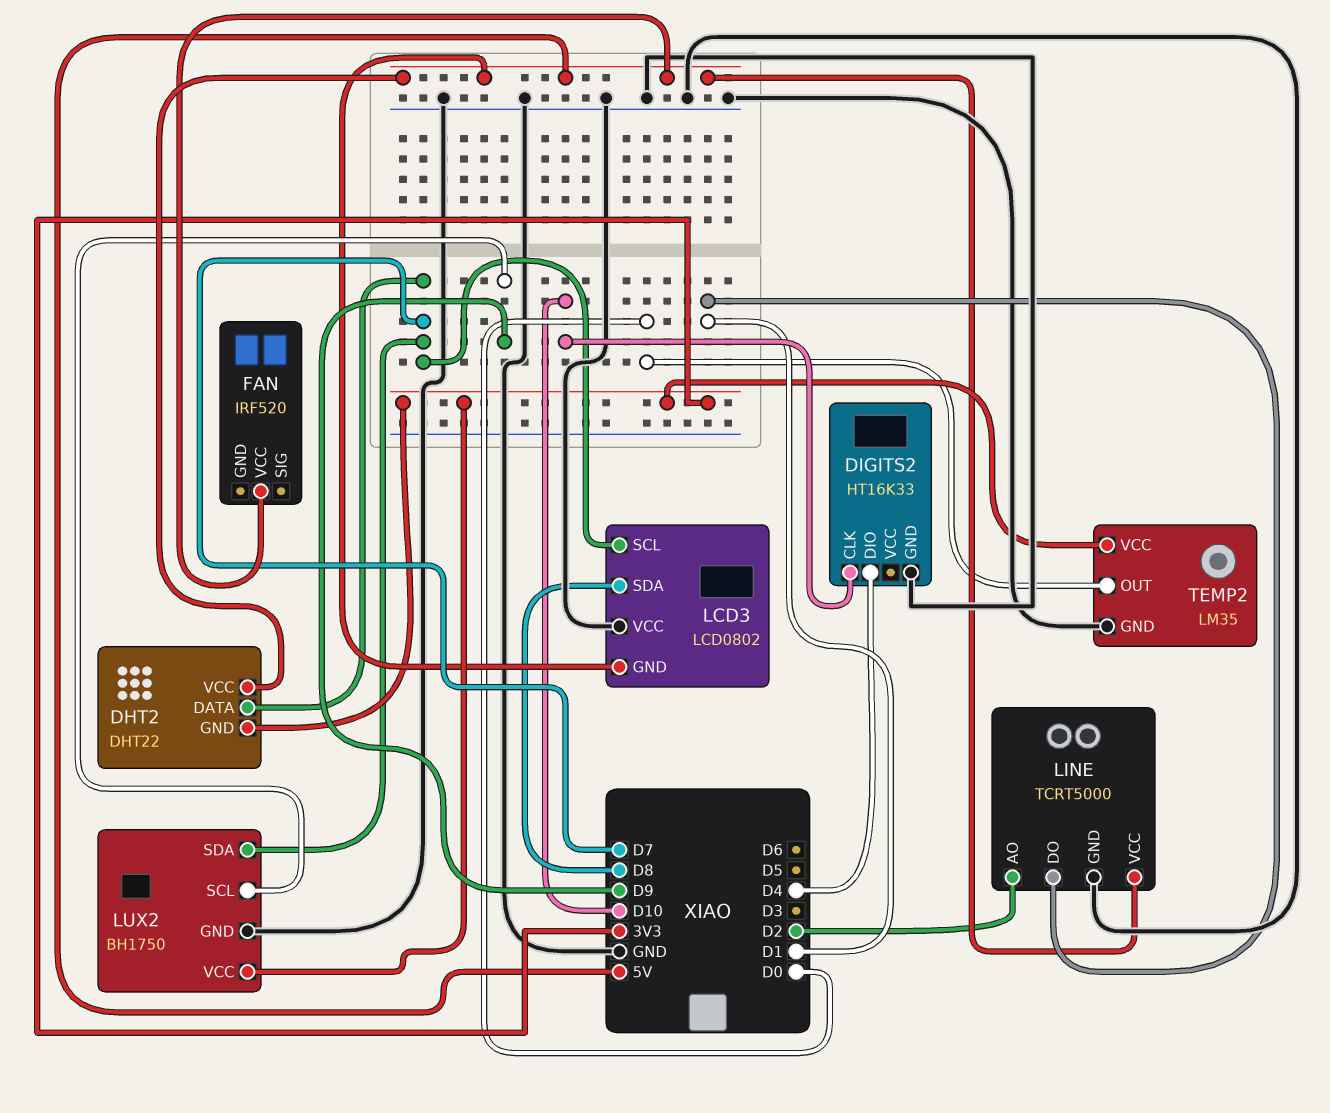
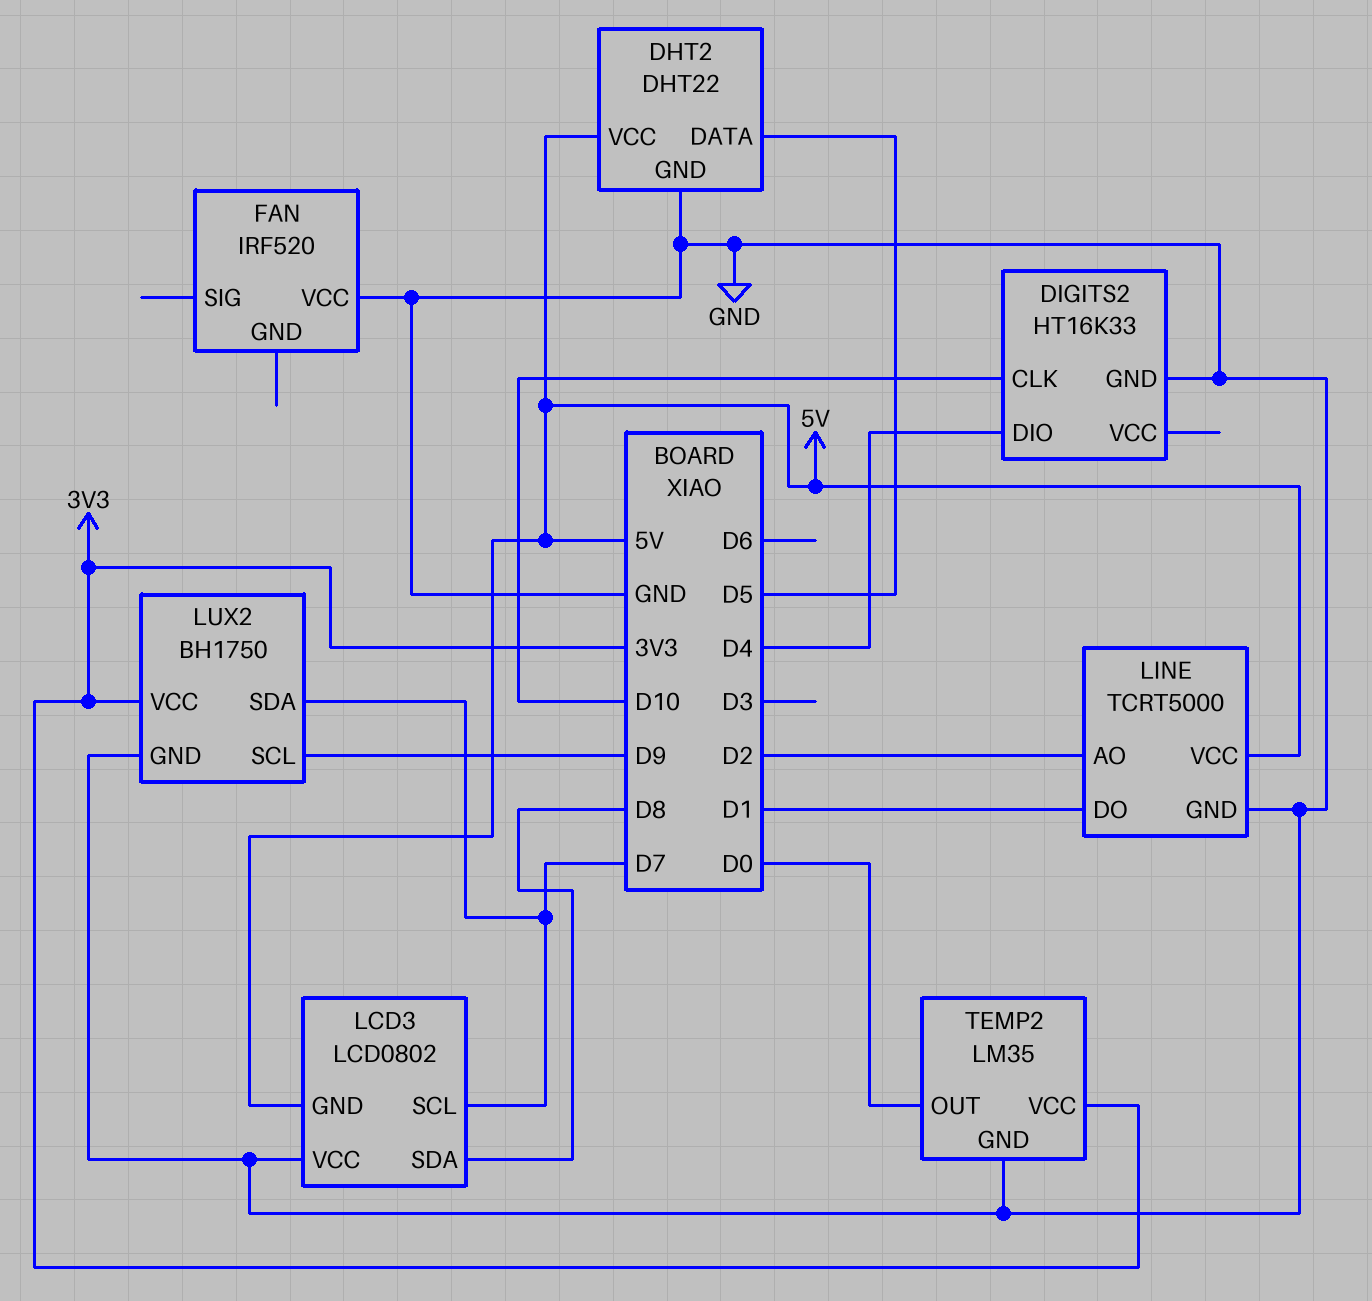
DHT2 pin DATA: D7 -> D5
DHT2 pin GND: 3V3 -> GND
FAN pin VCC: 5V -> GND

